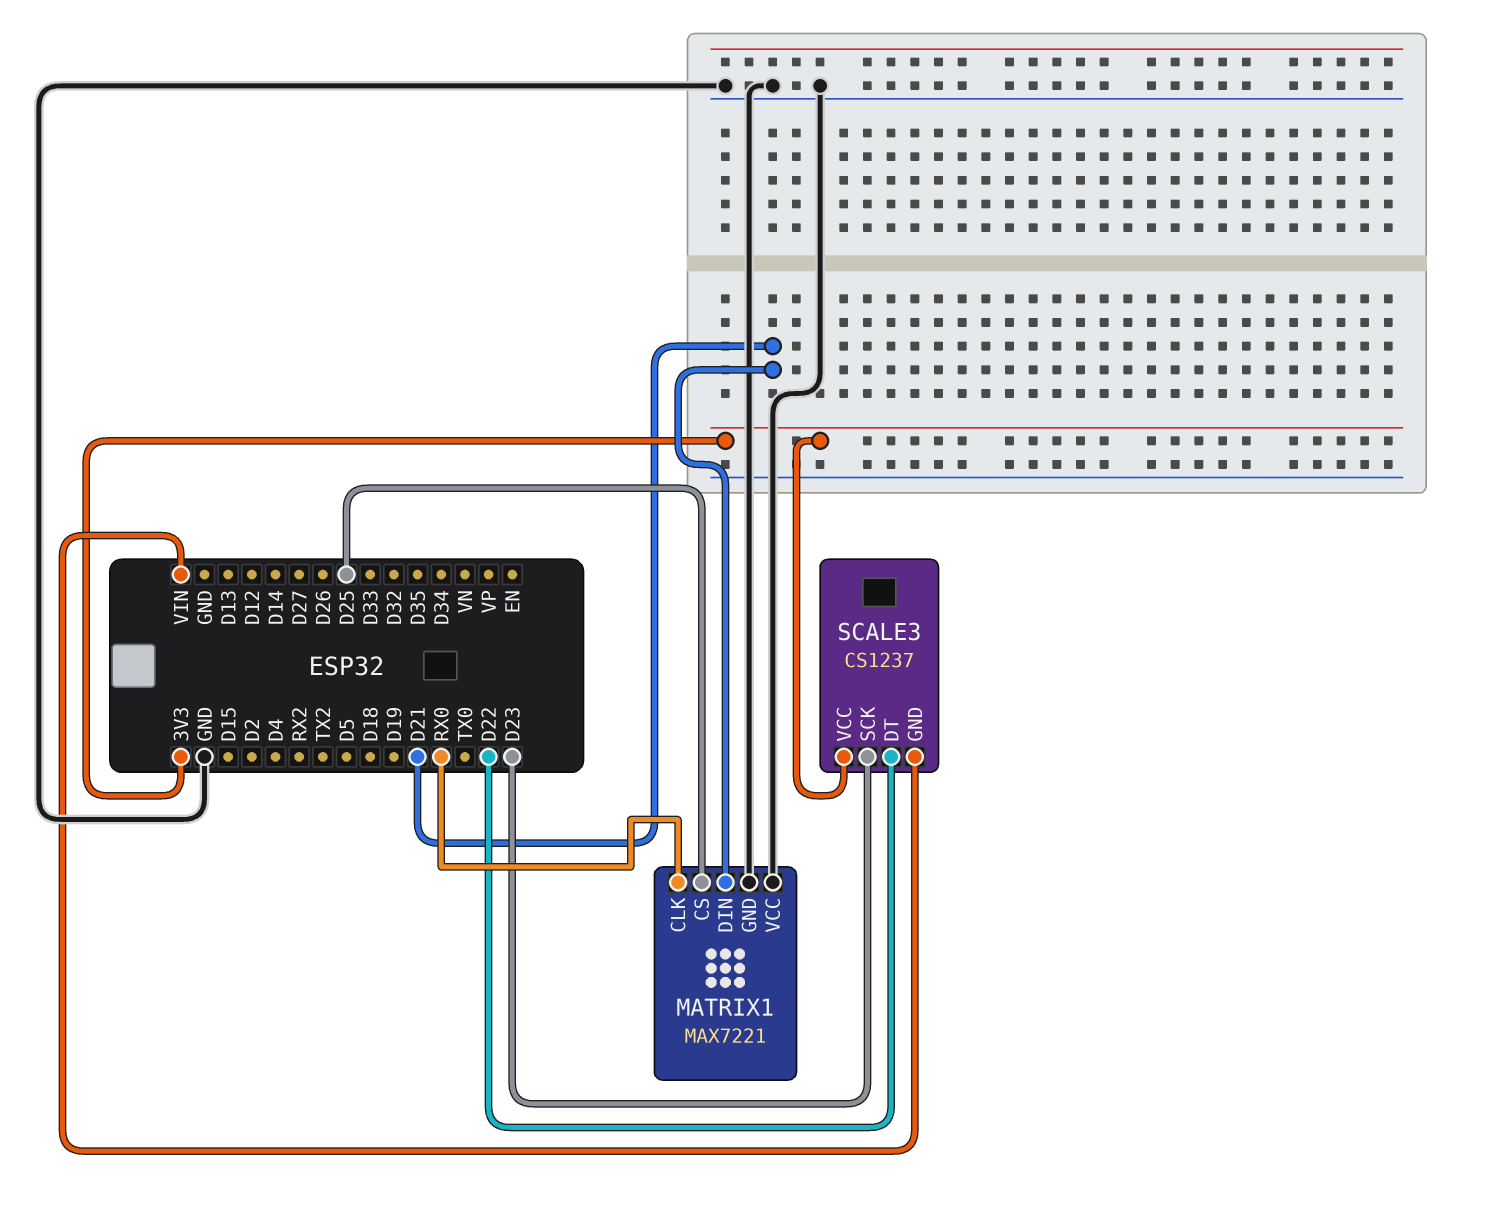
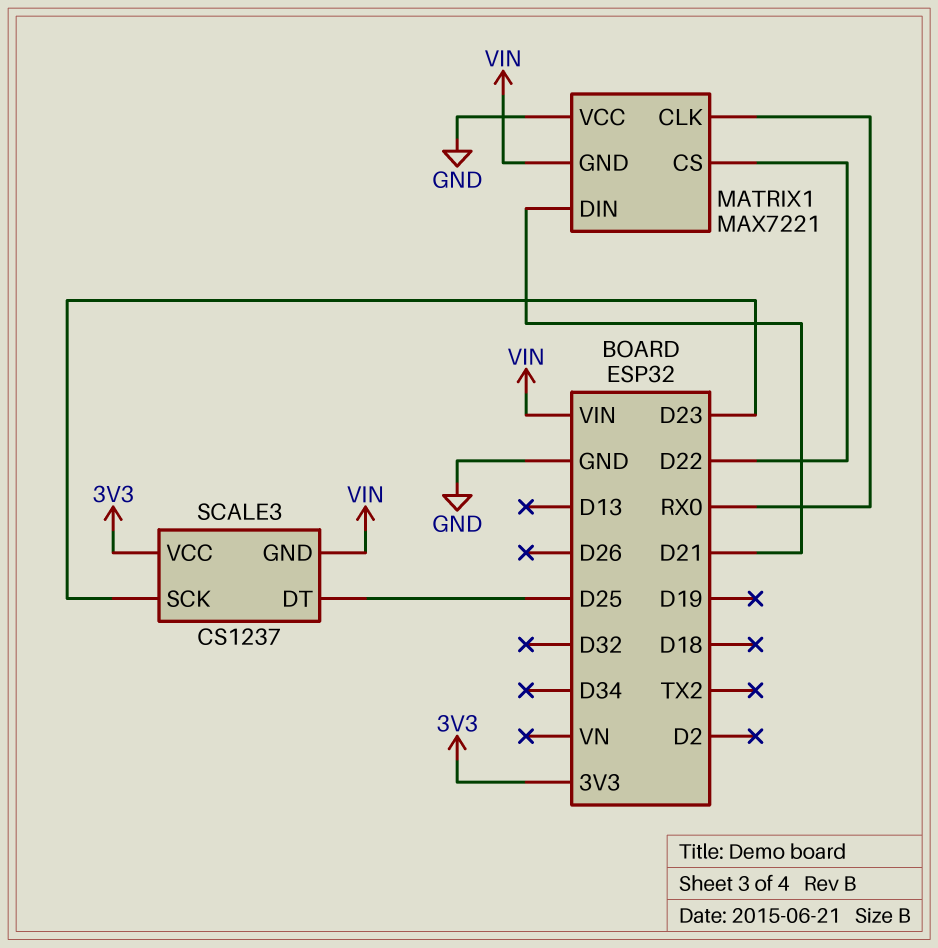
MATRIX1 pin CS: D25 -> D22
MATRIX1 pin GND: GND -> VIN
SCALE3 pin DT: D22 -> D25

